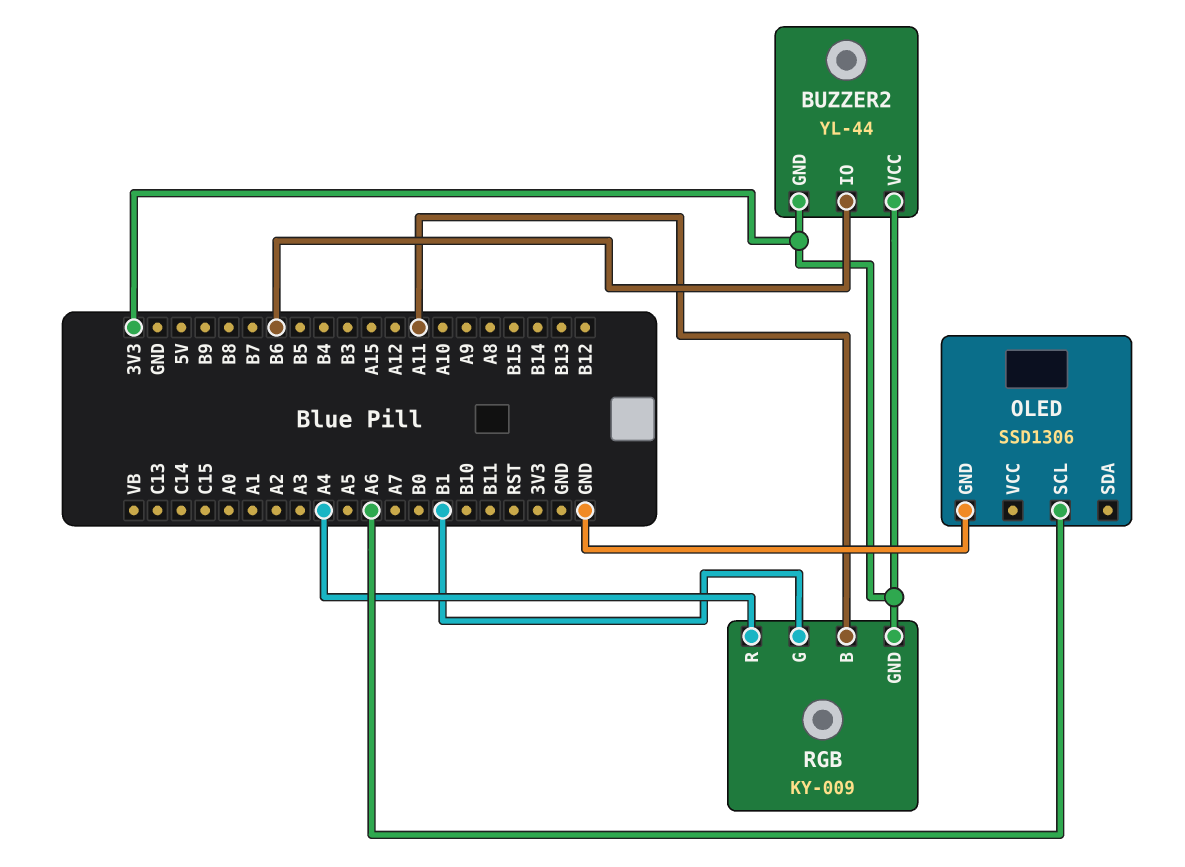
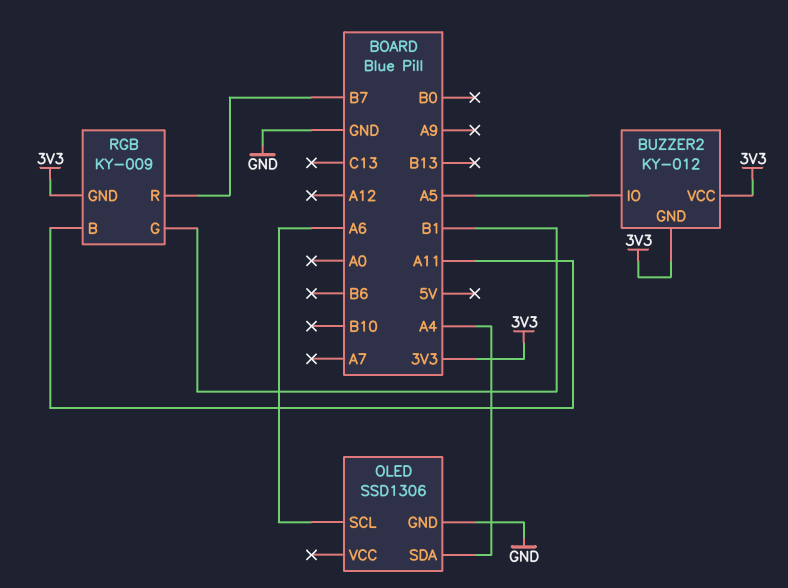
BUZZER2: YL-44 -> KY-012
BUZZER2 pin IO: B6 -> A5
OLED pin SDA: none -> A4
RGB pin R: A4 -> B7

